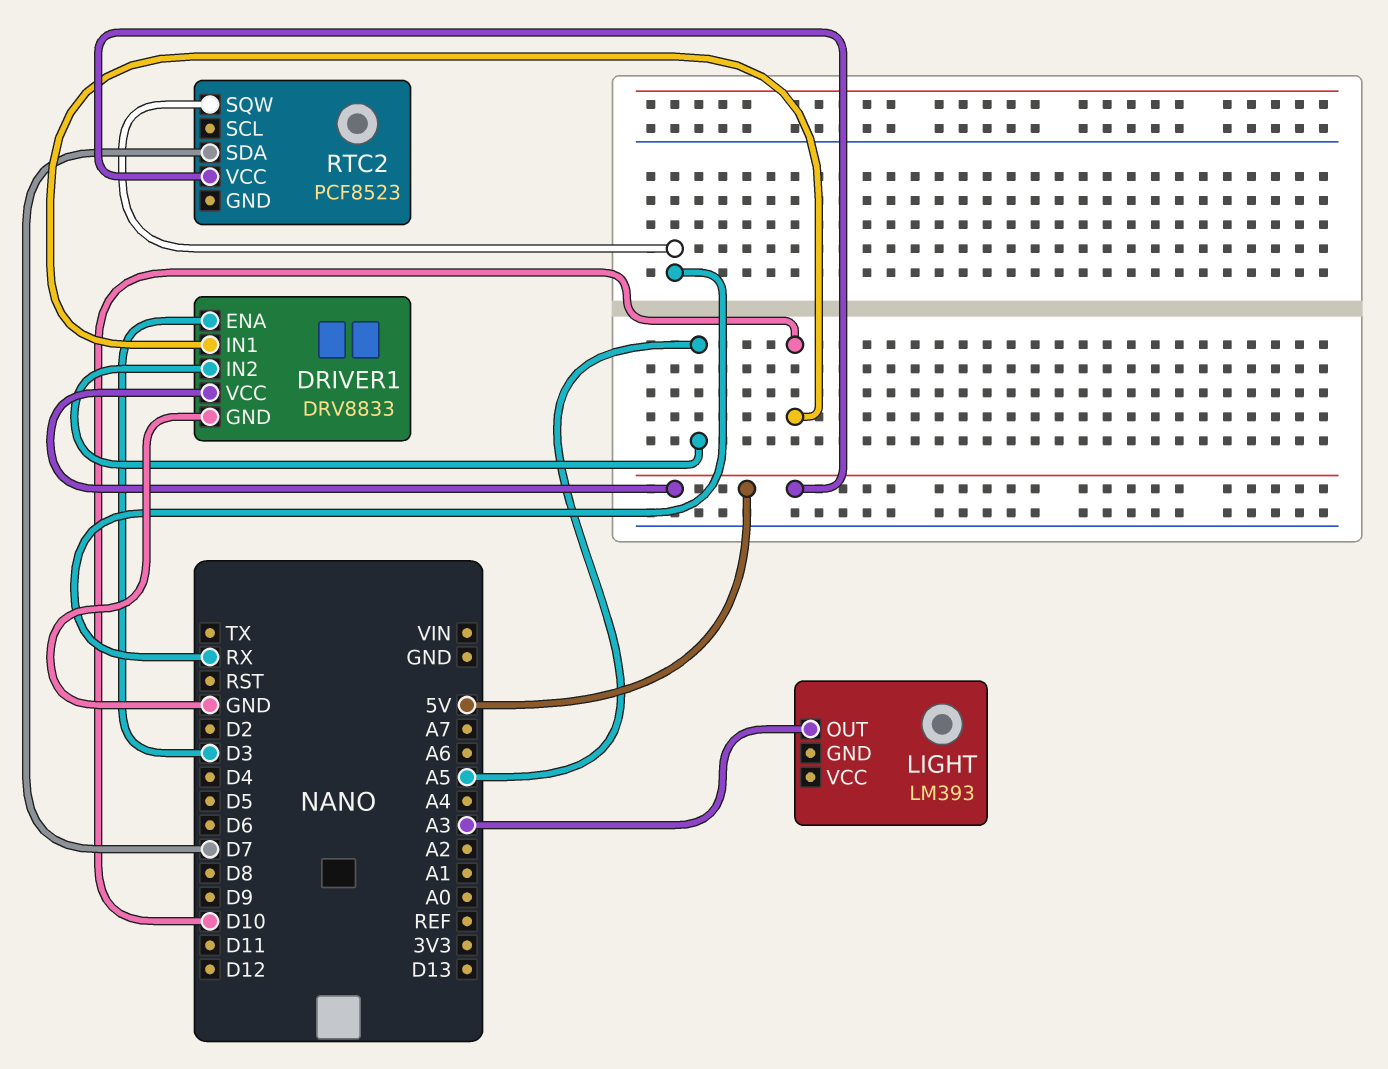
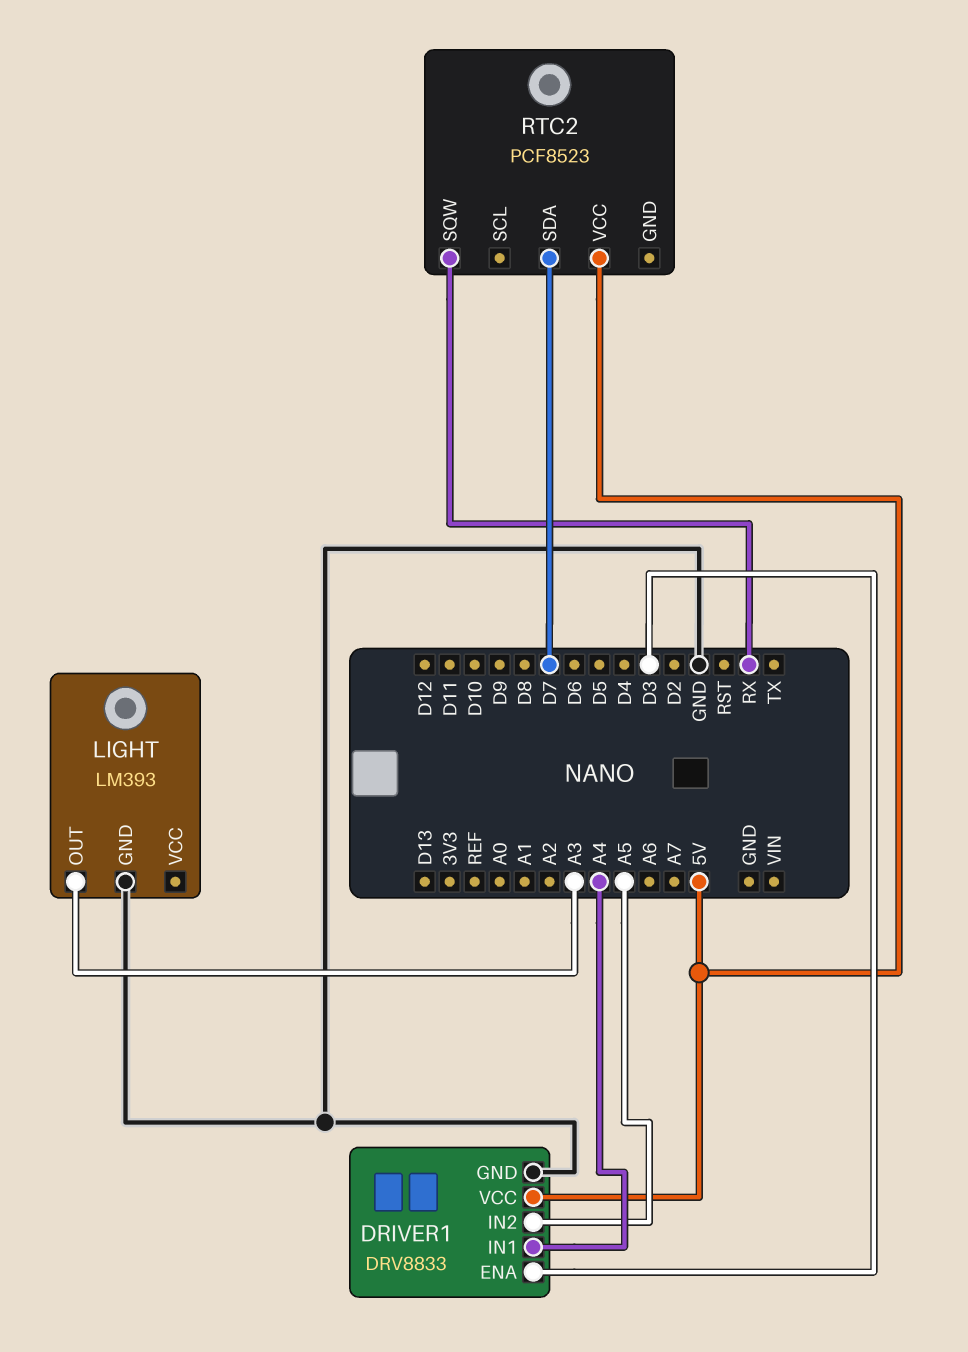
DRIVER1 pin IN1: D10 -> A4
LIGHT pin GND: none -> GND

